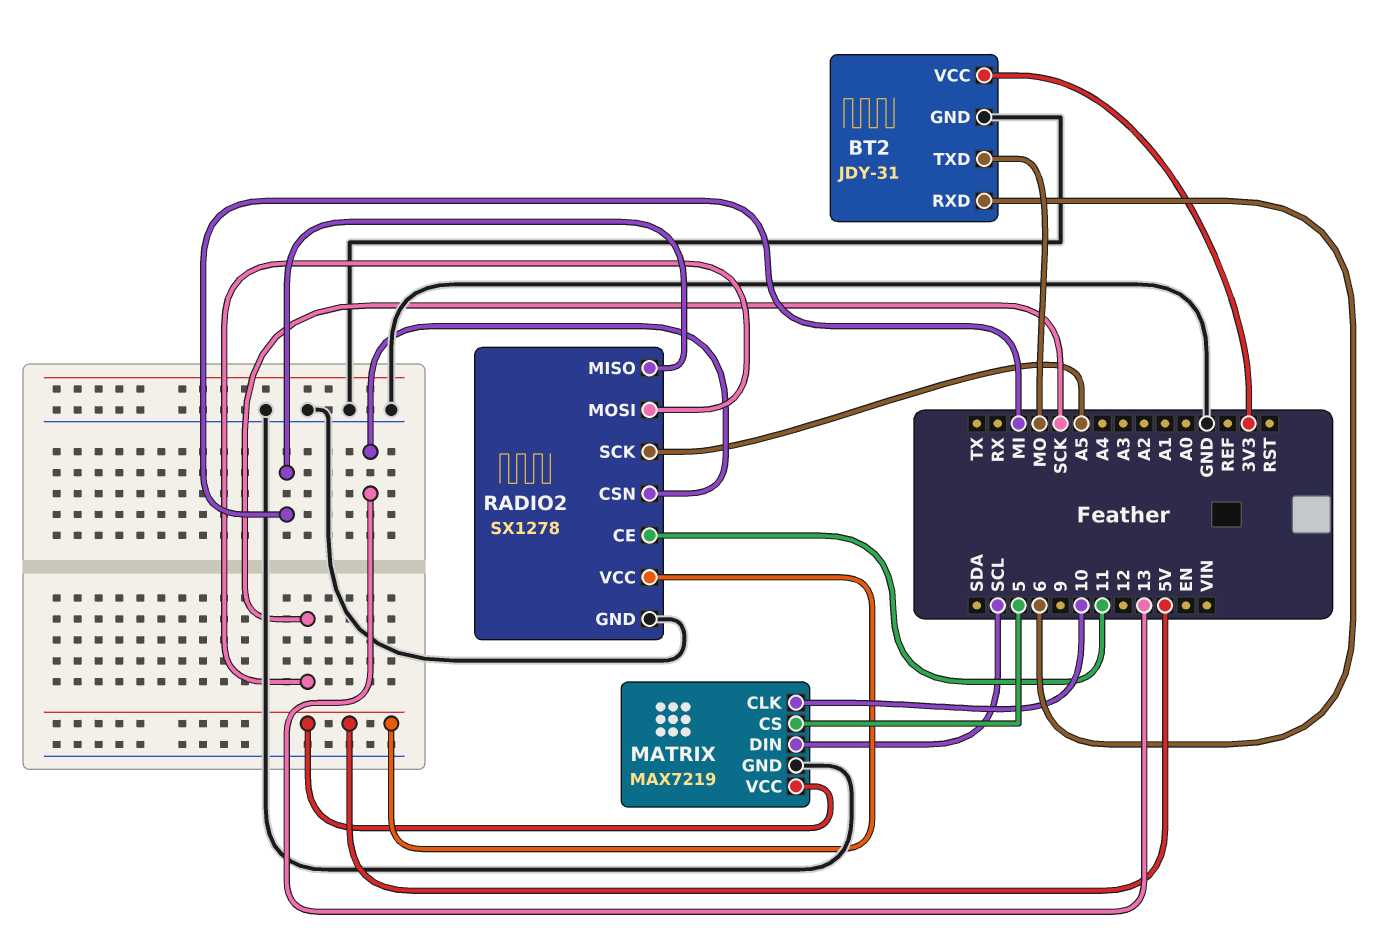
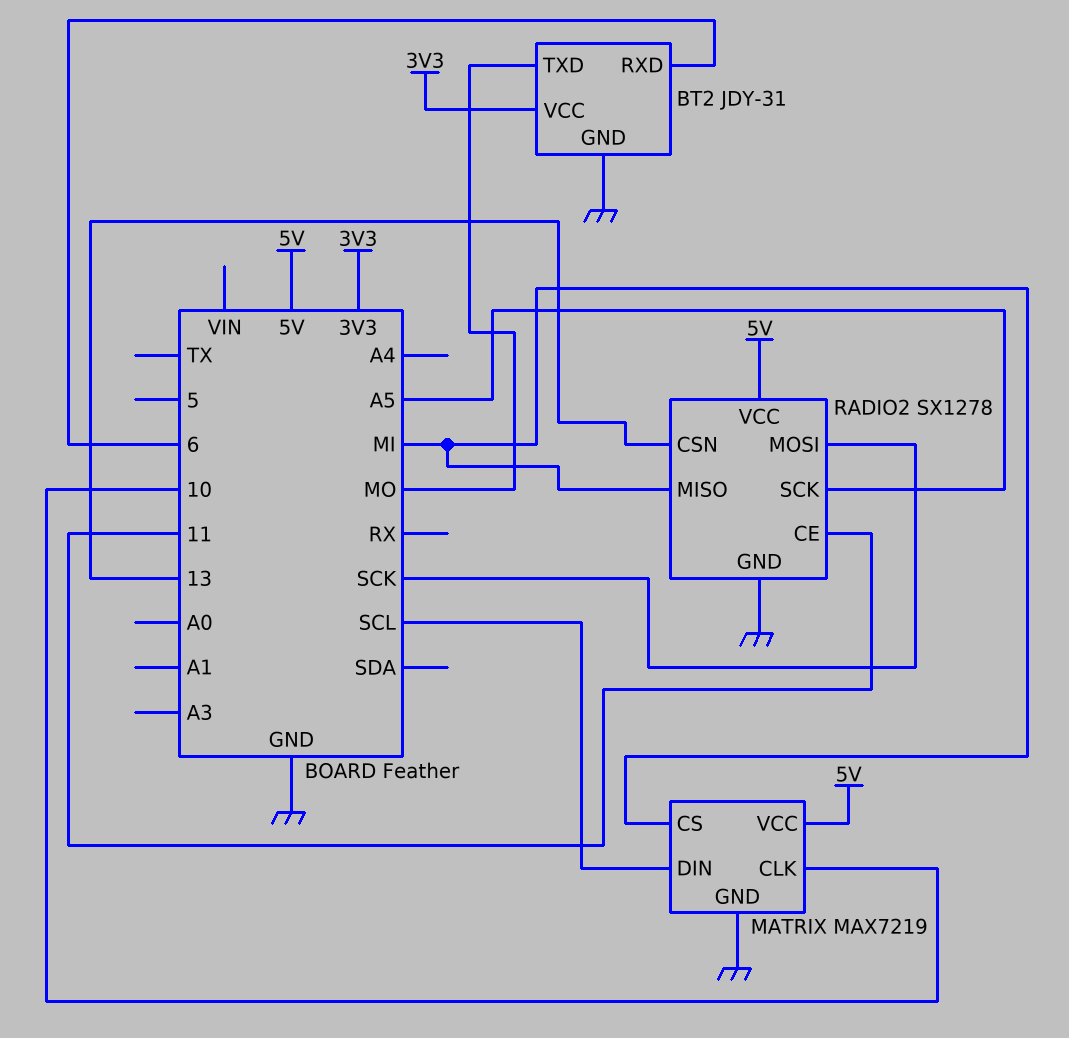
MATRIX pin CS: 5 -> MI

